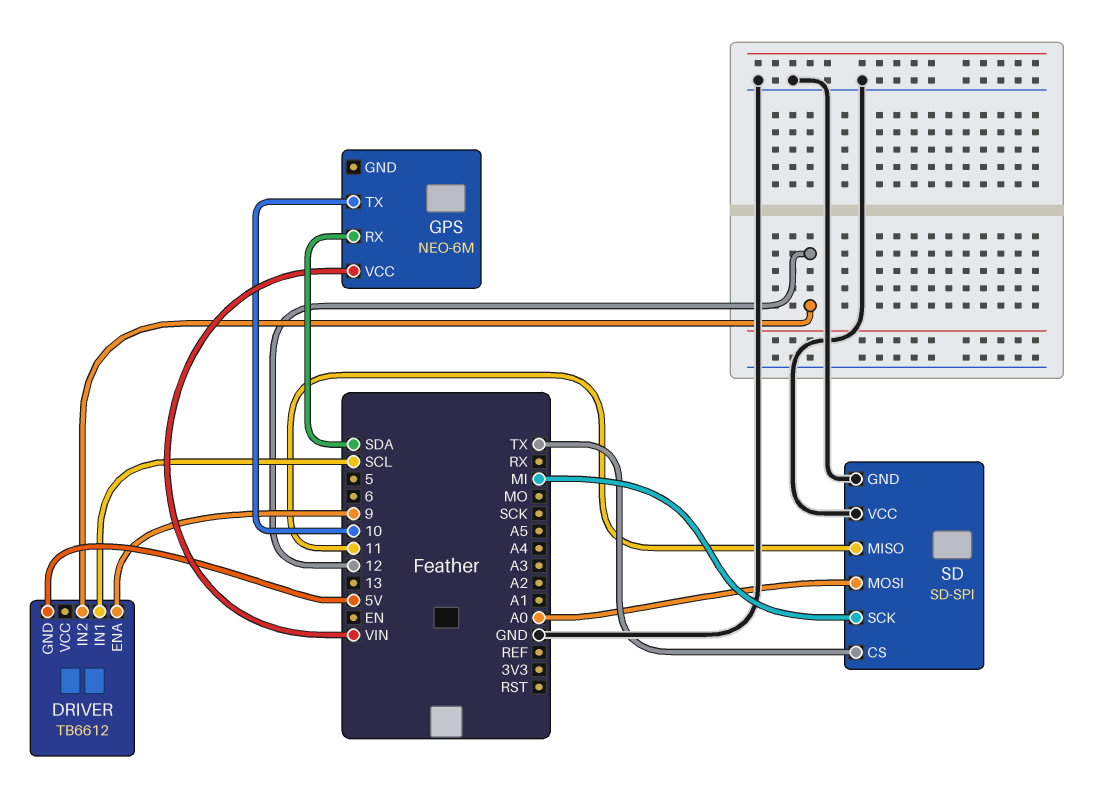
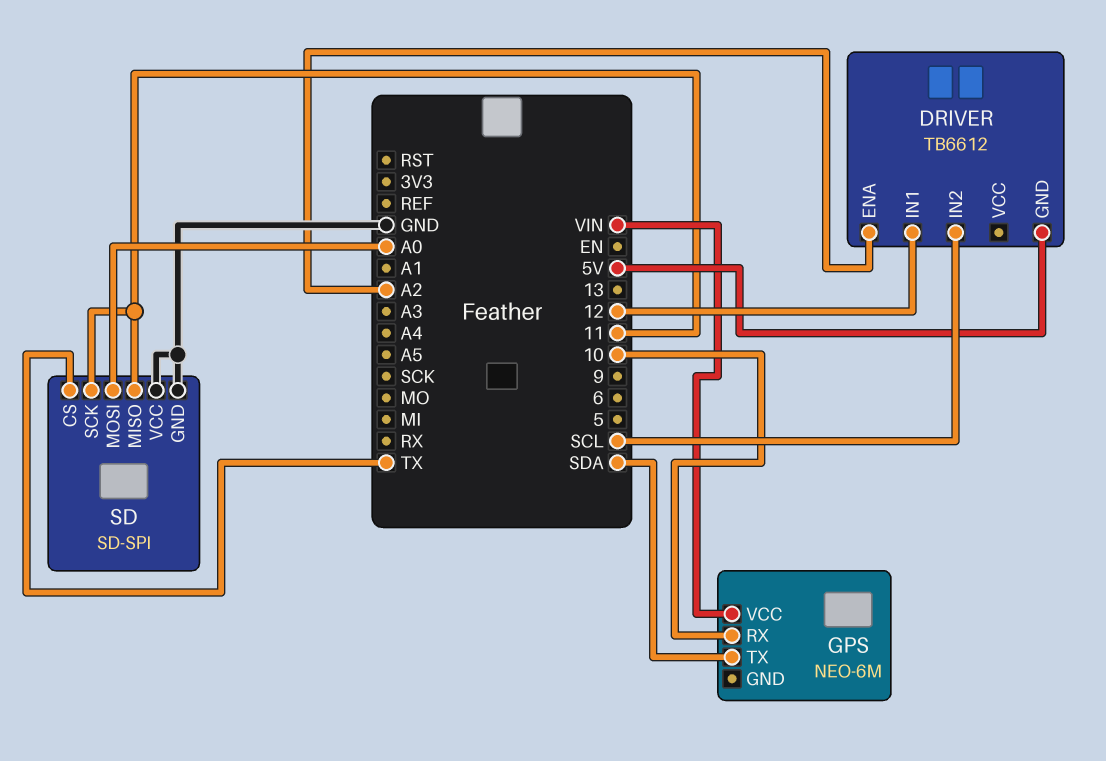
DRIVER pin ENA: 9 -> A2
DRIVER pin IN1: SCL -> 12
DRIVER pin IN2: 12 -> SCL
GPS pin RX: SDA -> 10
GPS pin TX: 10 -> SDA
SD pin SCK: MI -> 11

